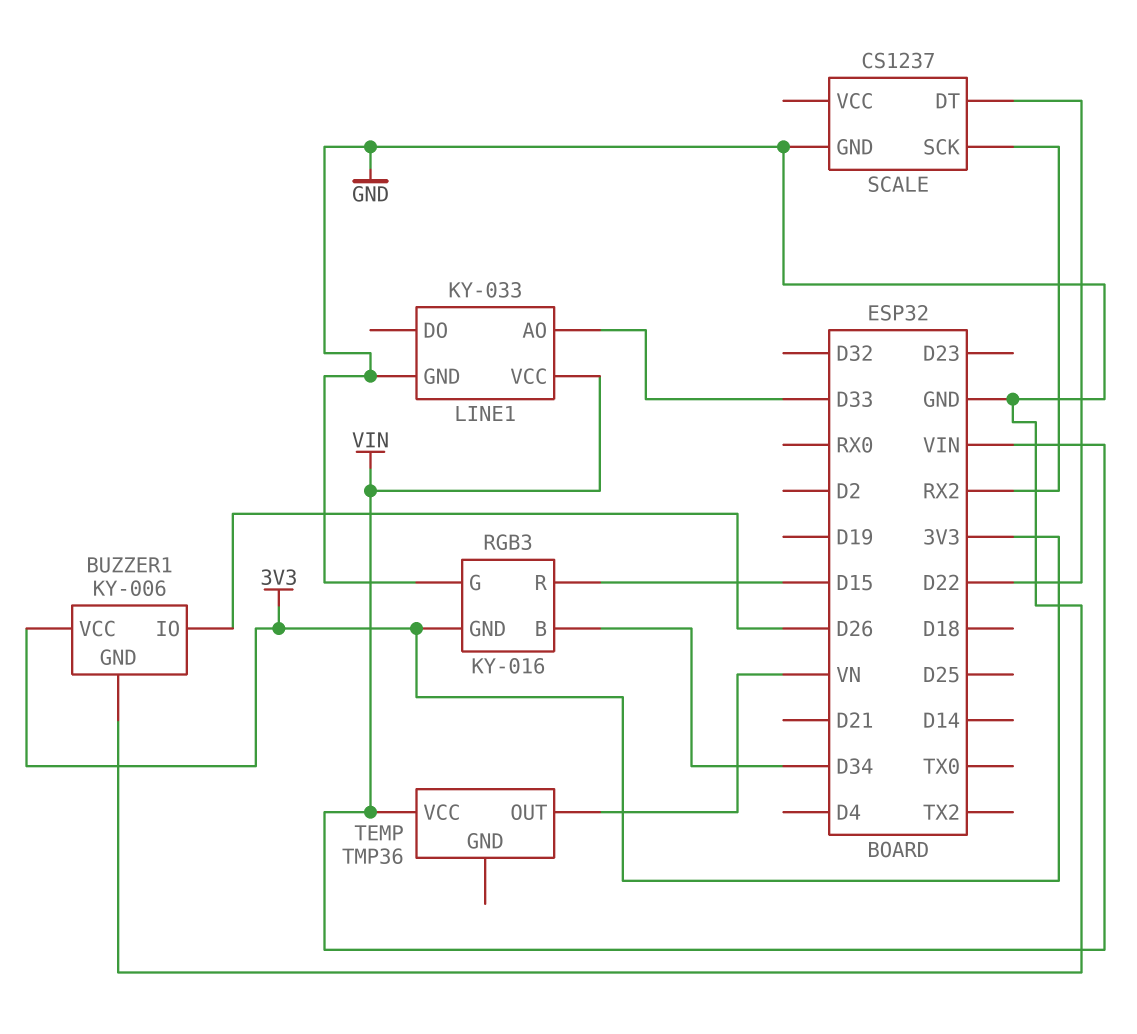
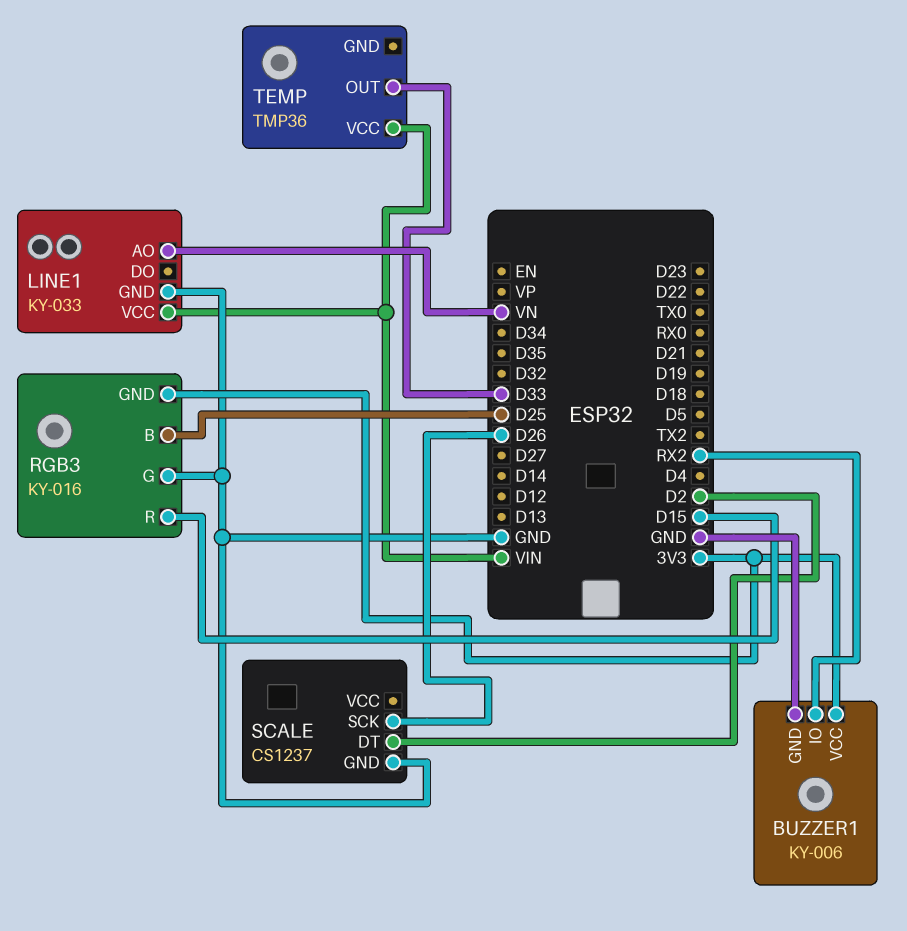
BUZZER1 pin IO: D26 -> RX2
LINE1 pin AO: D33 -> VN
RGB3 pin B: D34 -> D25
SCALE pin DT: D22 -> D2
SCALE pin SCK: RX2 -> D26
TEMP pin OUT: VN -> D33

